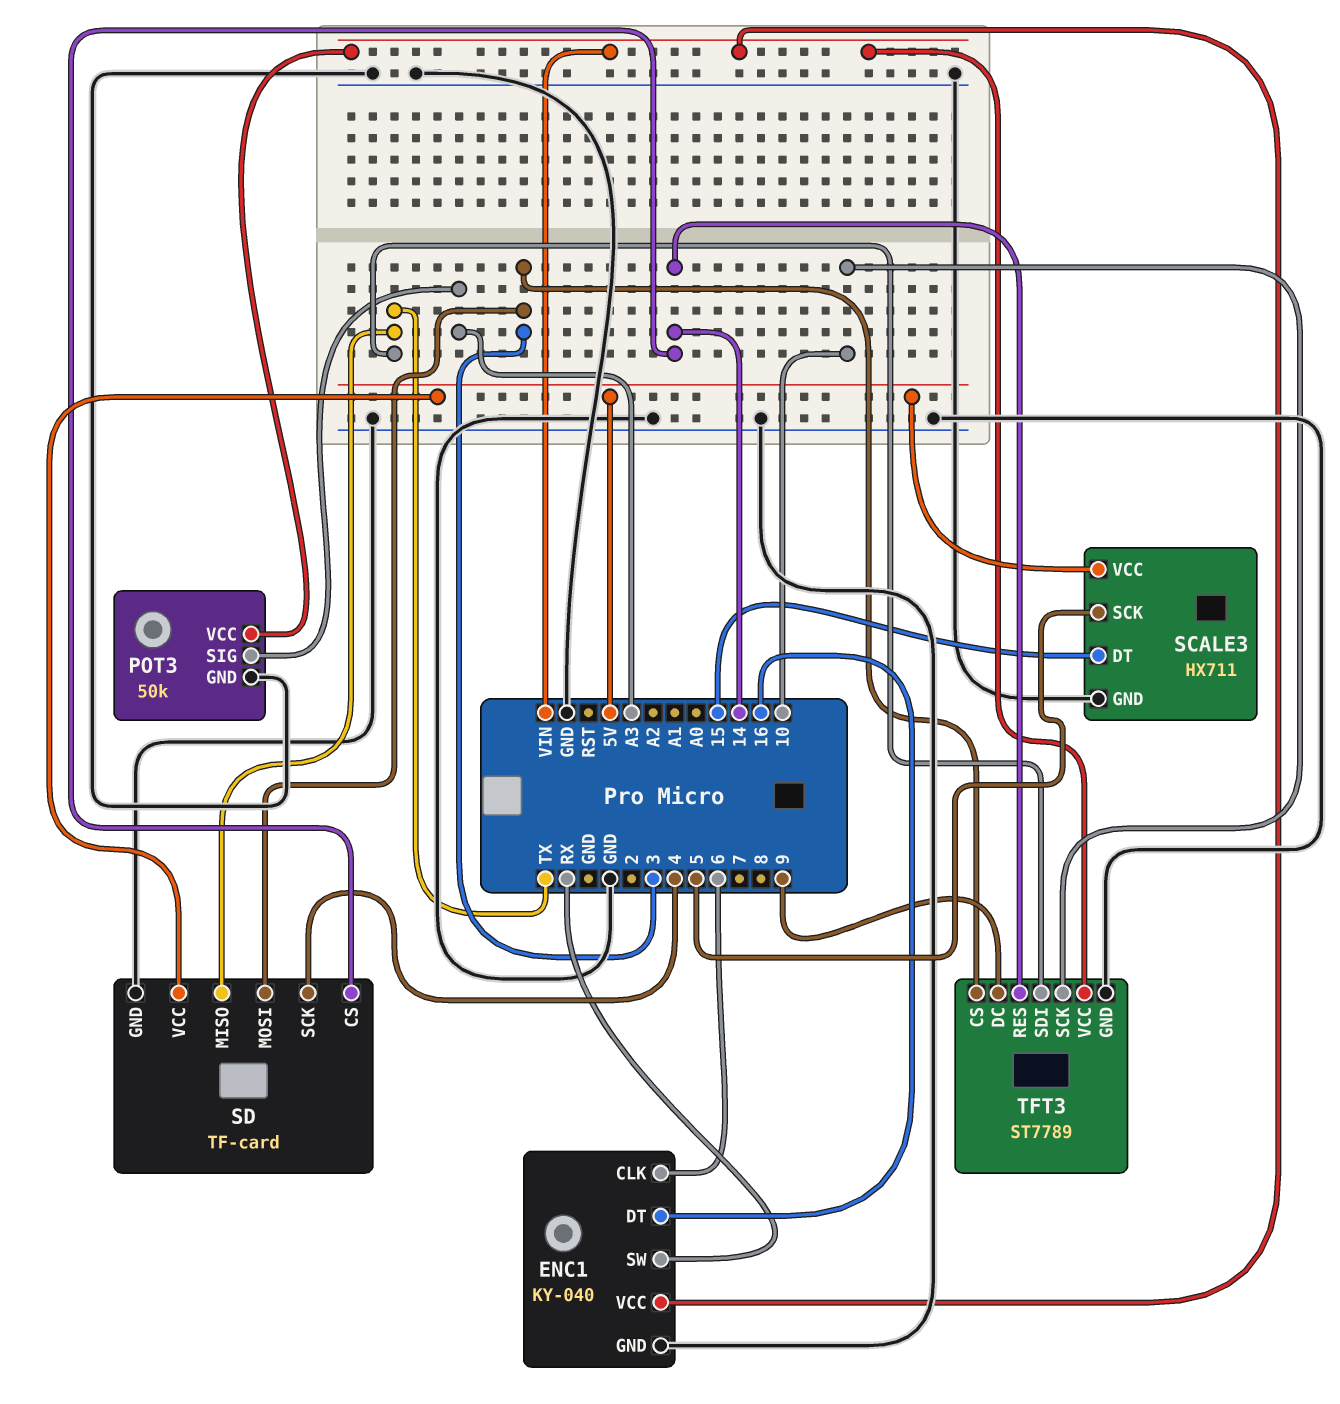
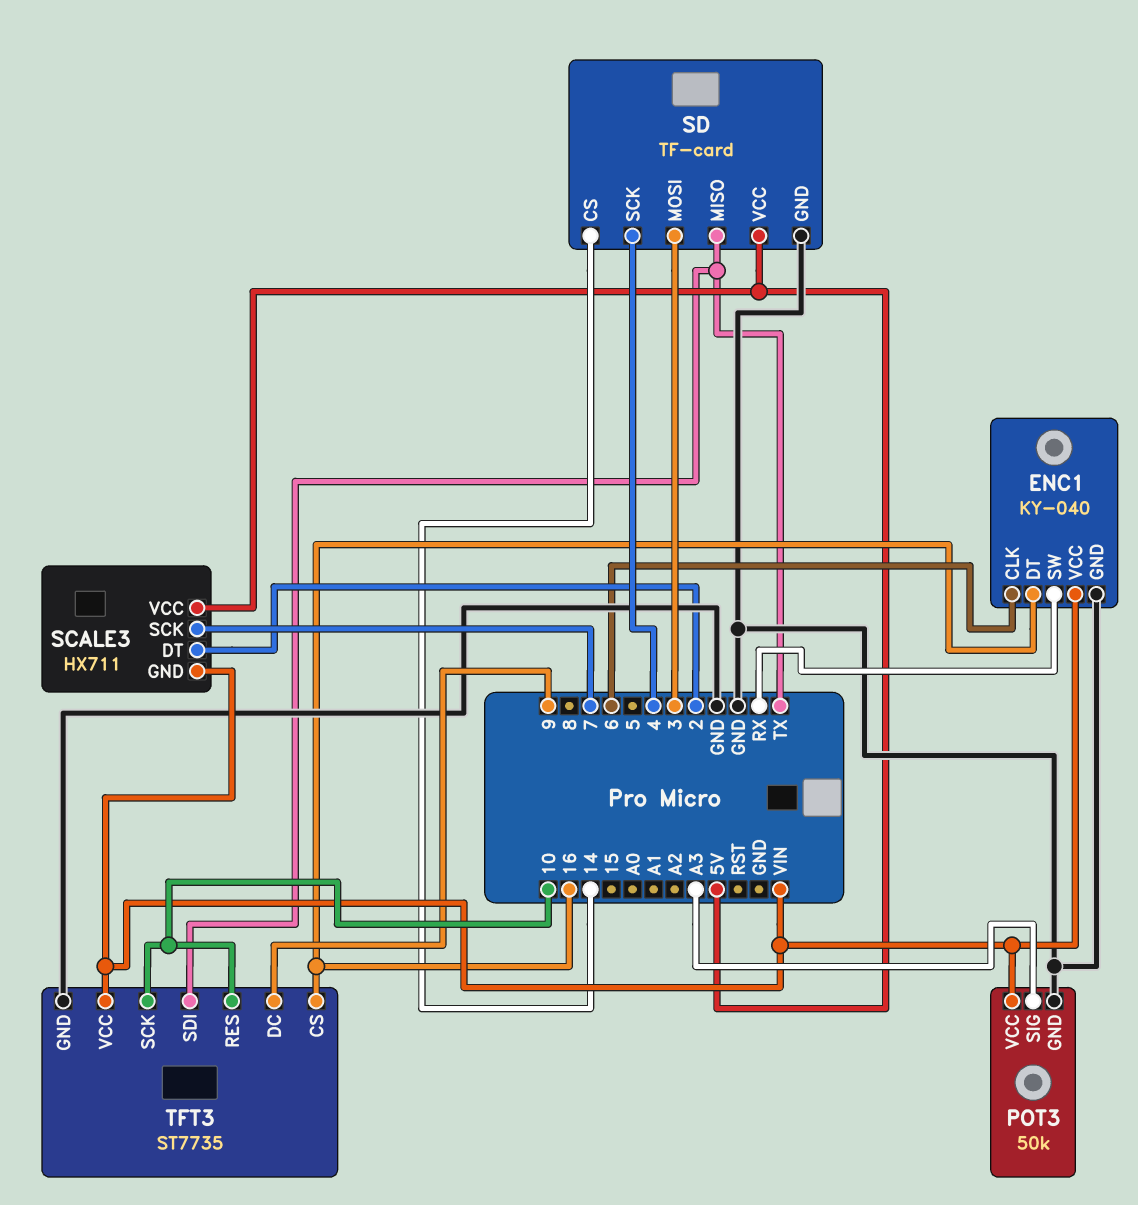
SCALE3 pin DT: 15 -> 2
SCALE3 pin GND: GND -> VIN
SCALE3 pin SCK: 5 -> 7
TFT3: ST7789 -> ST7735
TFT3 pin CS: 3 -> 16
TFT3 pin RES: 14 -> 10

